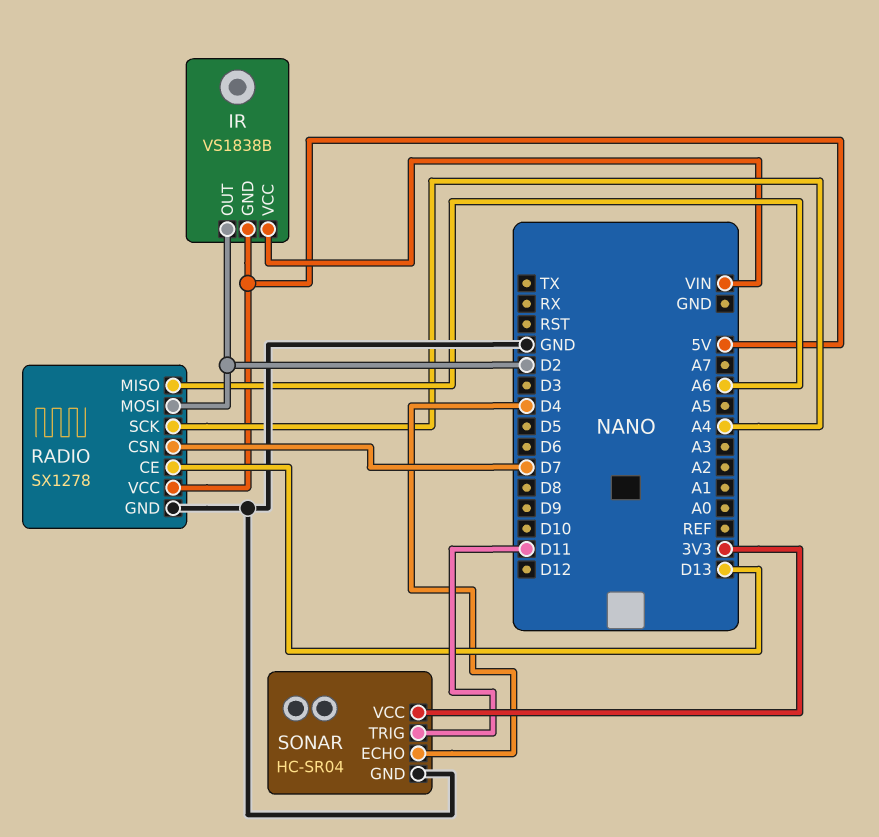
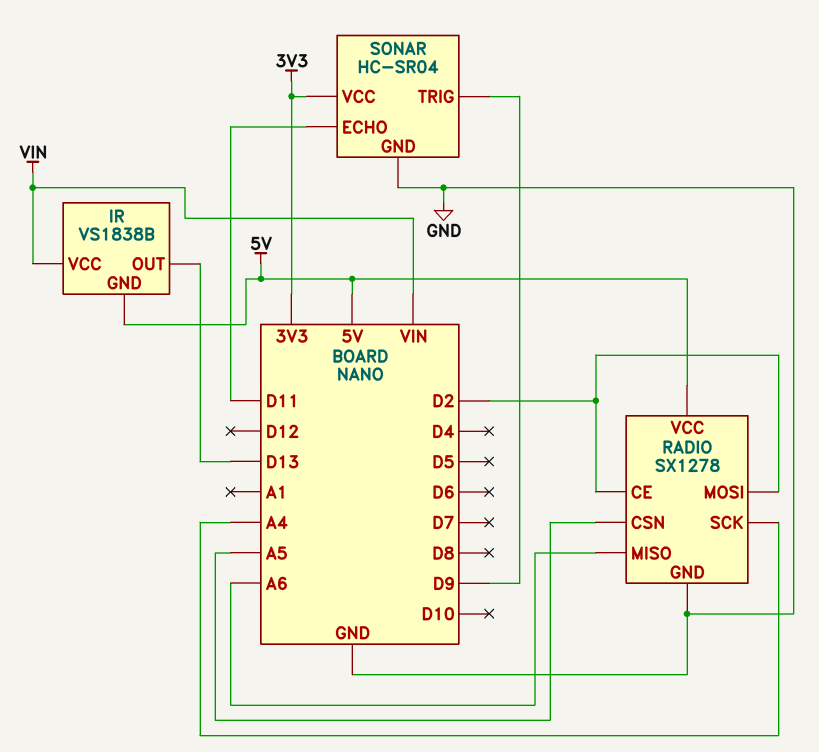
IR pin OUT: D2 -> D13
RADIO pin CE: D13 -> D2
RADIO pin CSN: D7 -> A5
SONAR pin ECHO: D4 -> D11
SONAR pin TRIG: D11 -> D9

